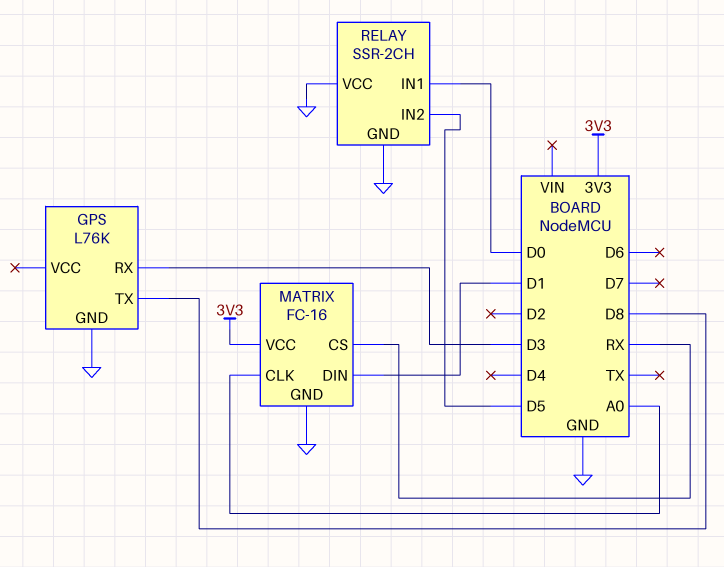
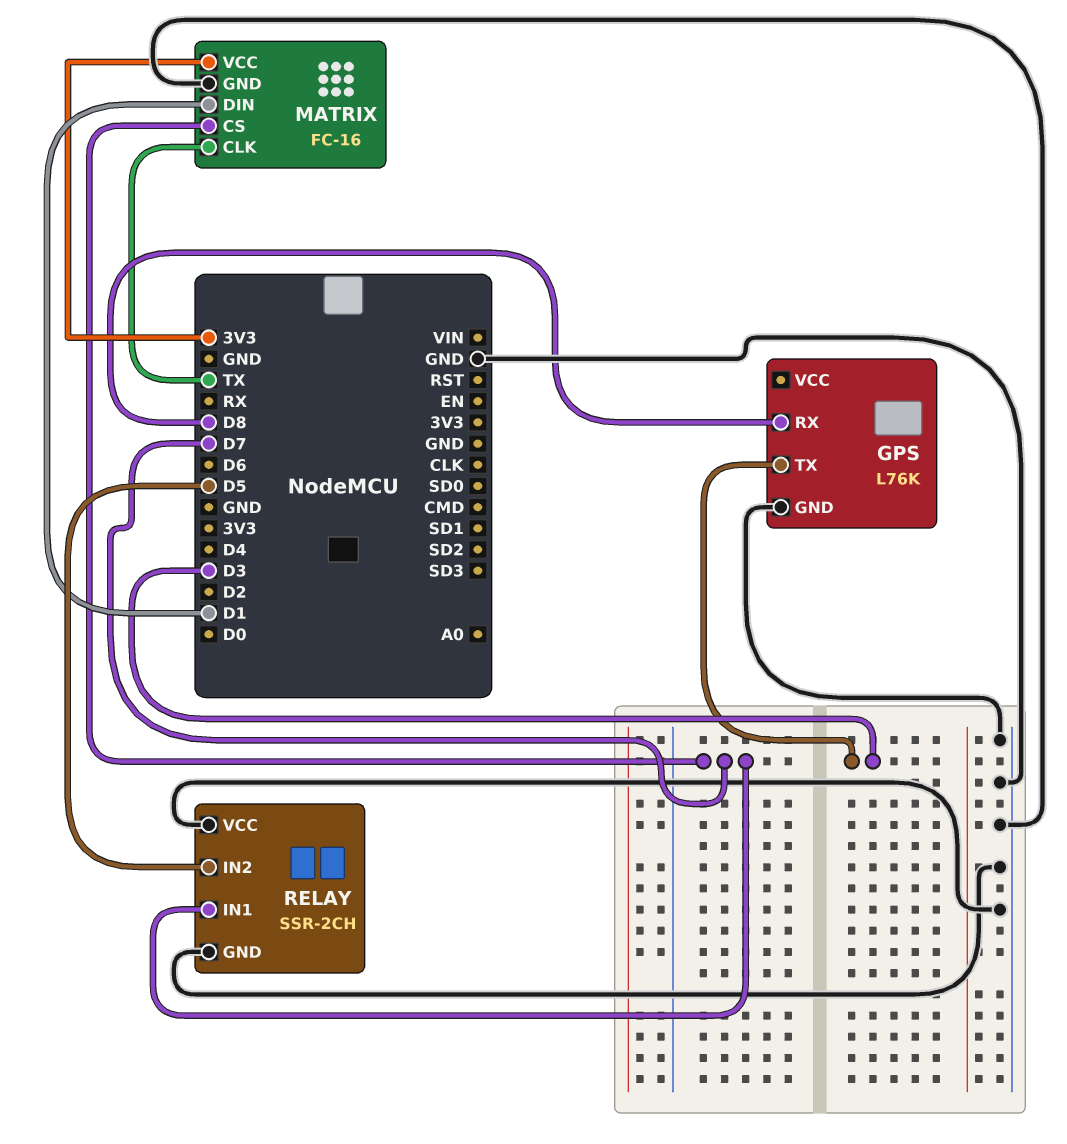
GPS pin RX: D3 -> D8
GPS pin TX: D8 -> D3
MATRIX pin CLK: A0 -> TX
MATRIX pin CS: RX -> D7
RELAY pin IN1: D0 -> D7

